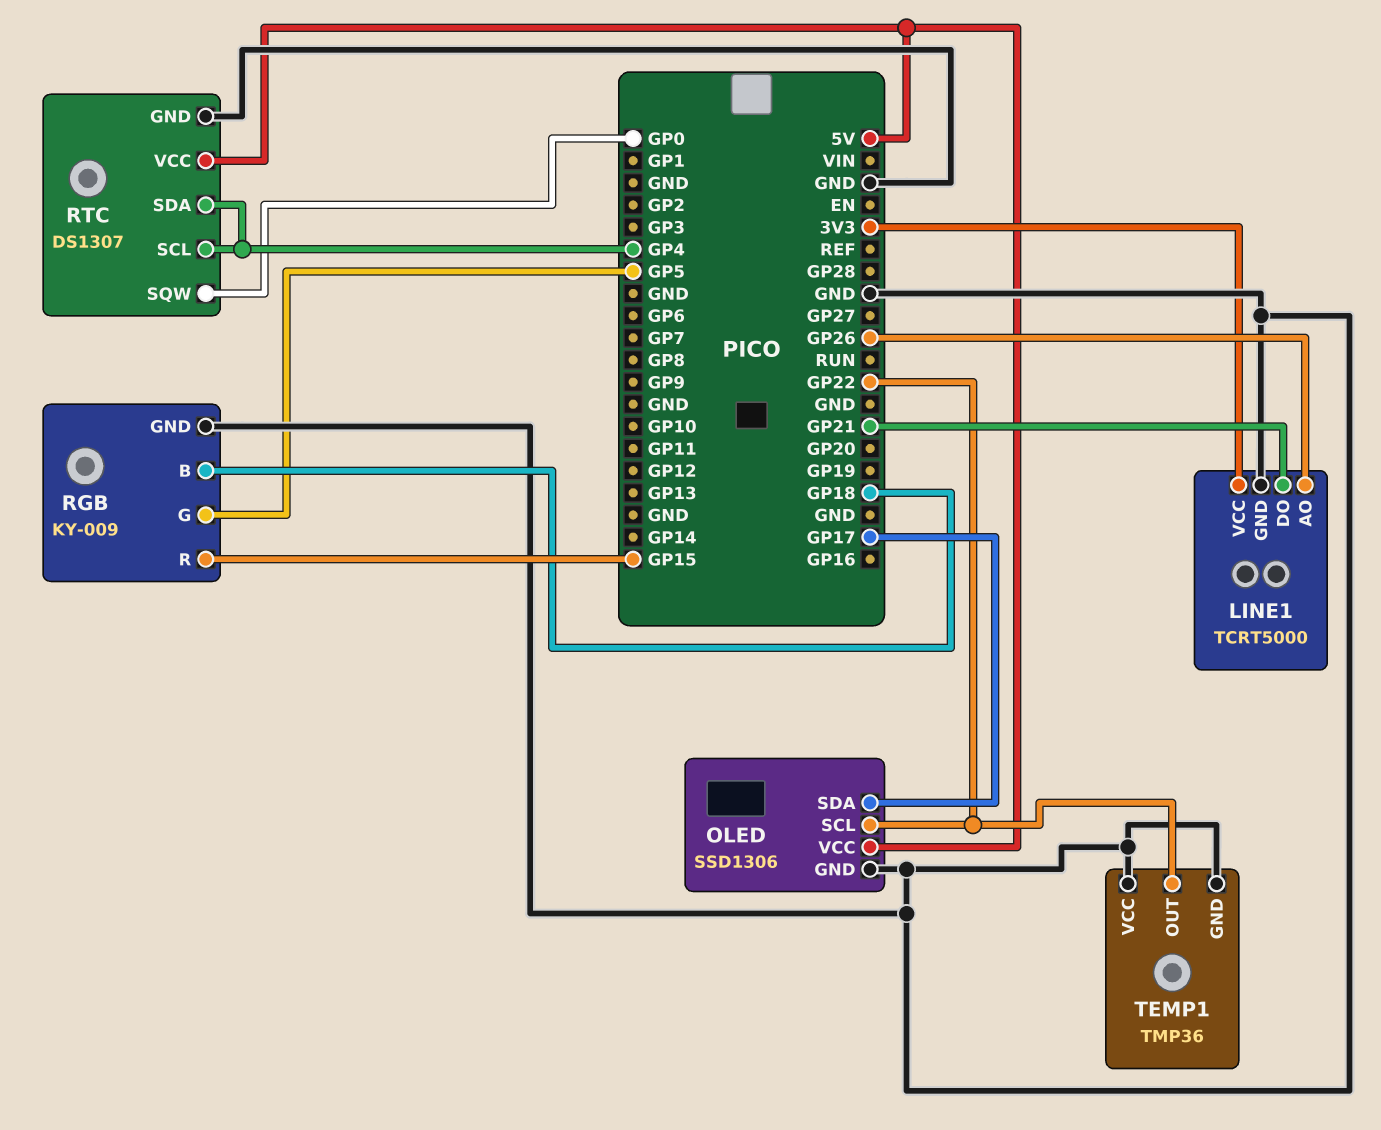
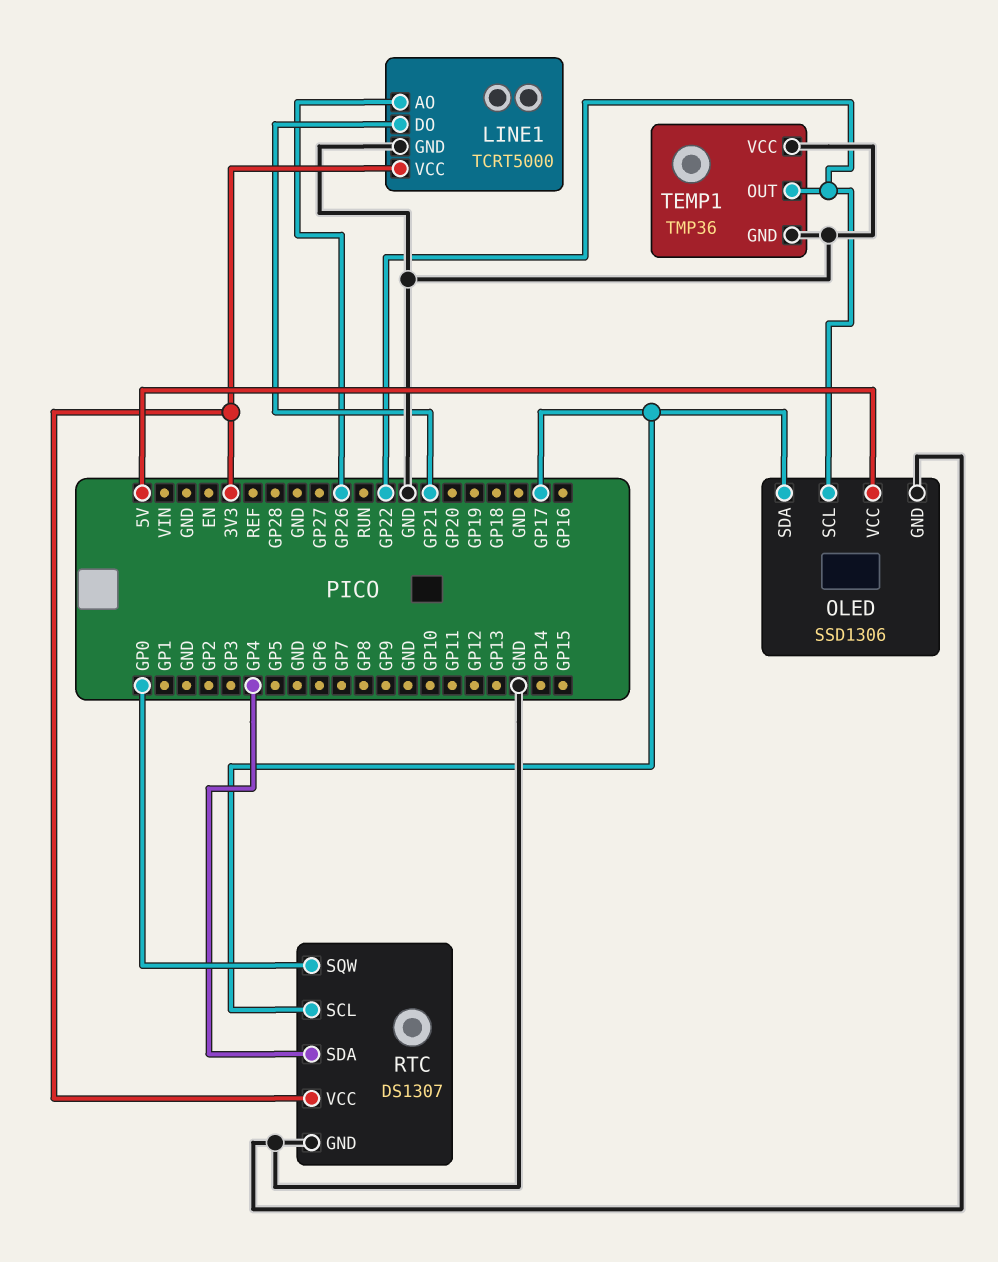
RGB: KY-009 -> none
RGB pin B: GP18 -> none
RGB pin G: GP5 -> none
RGB pin GND: GND -> none
RGB pin R: GP15 -> none
RTC pin SCL: GP4 -> GP17
RTC pin VCC: 5V -> 3V3

